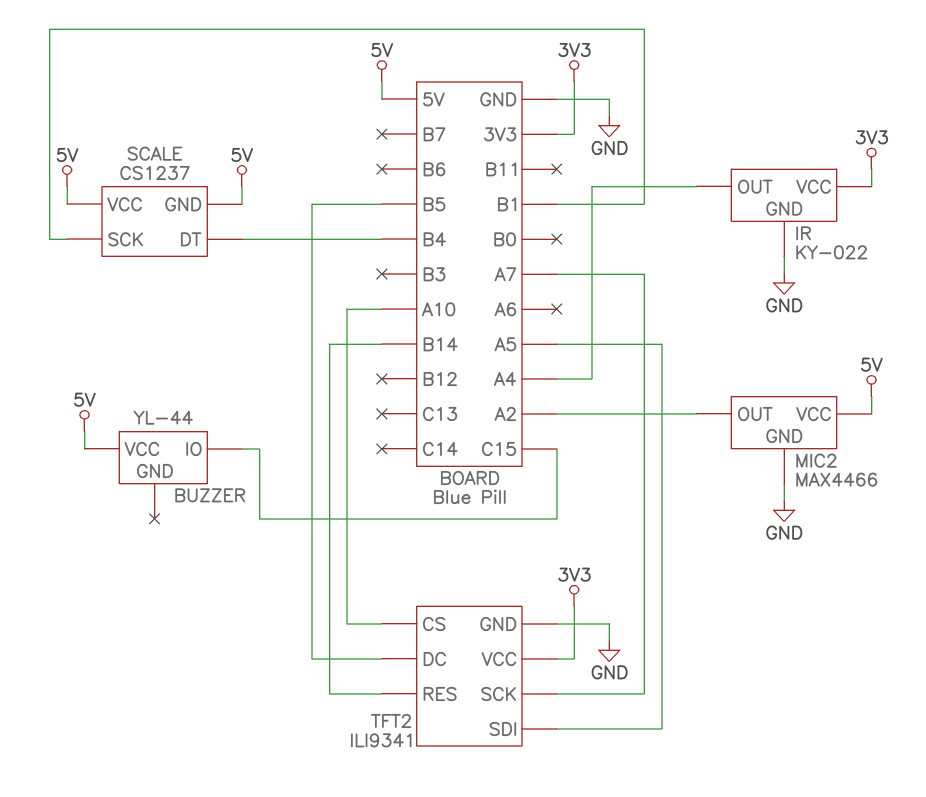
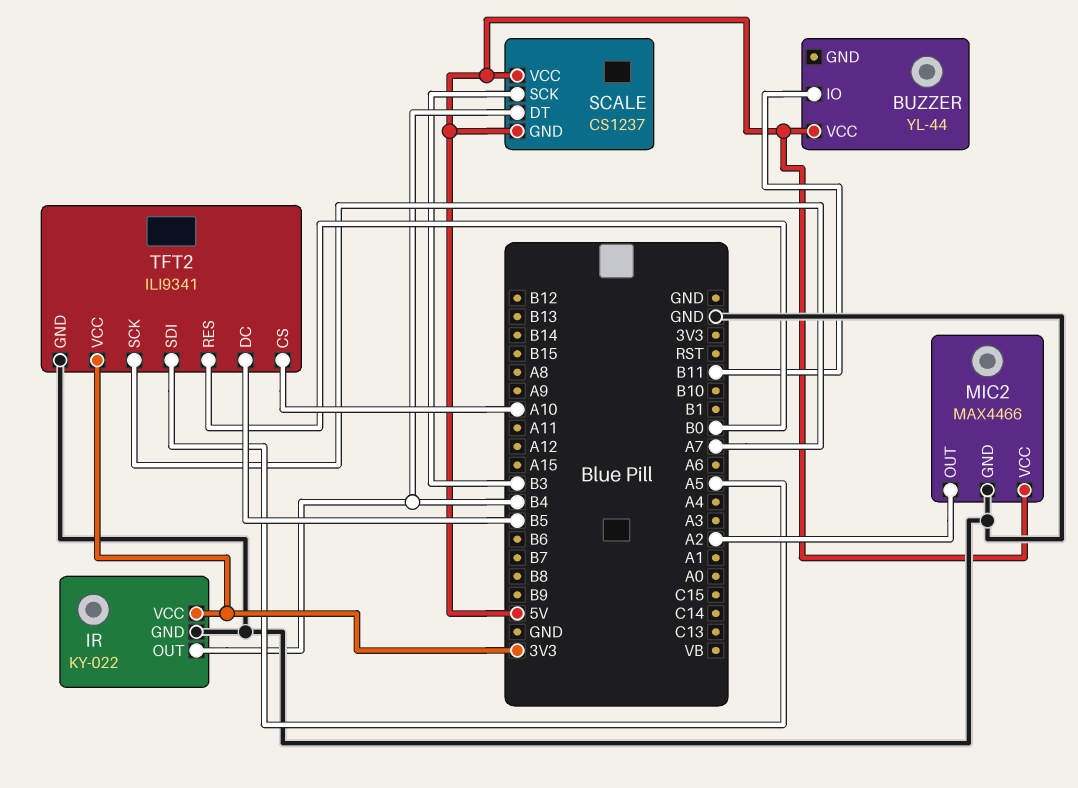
BUZZER pin IO: C15 -> B11
IR pin OUT: A4 -> B4
SCALE pin SCK: B1 -> B3
TFT2 pin RES: B14 -> B0

